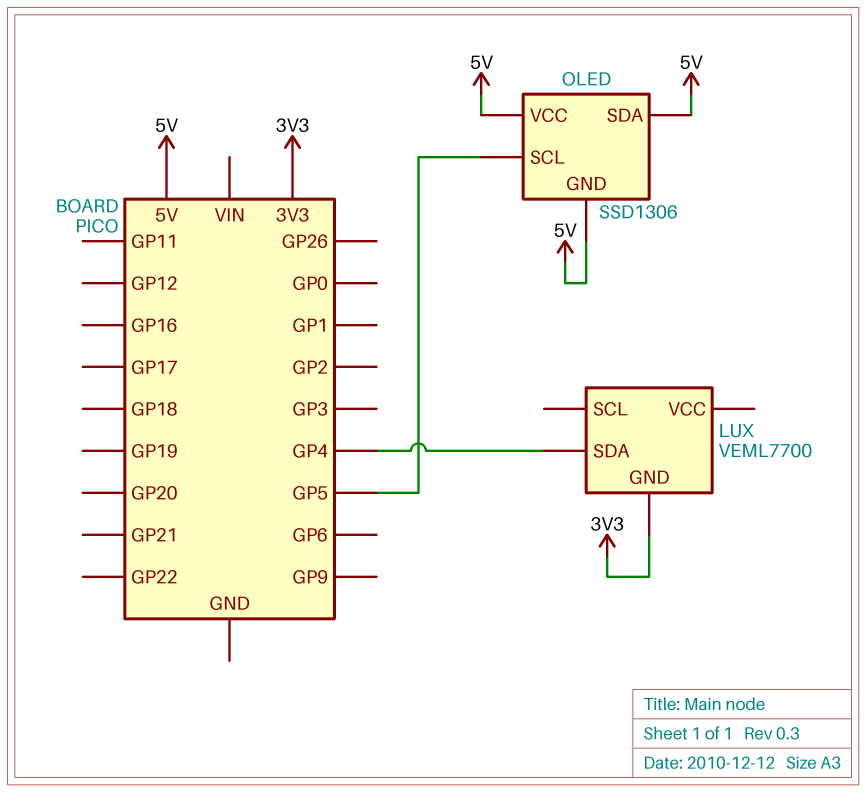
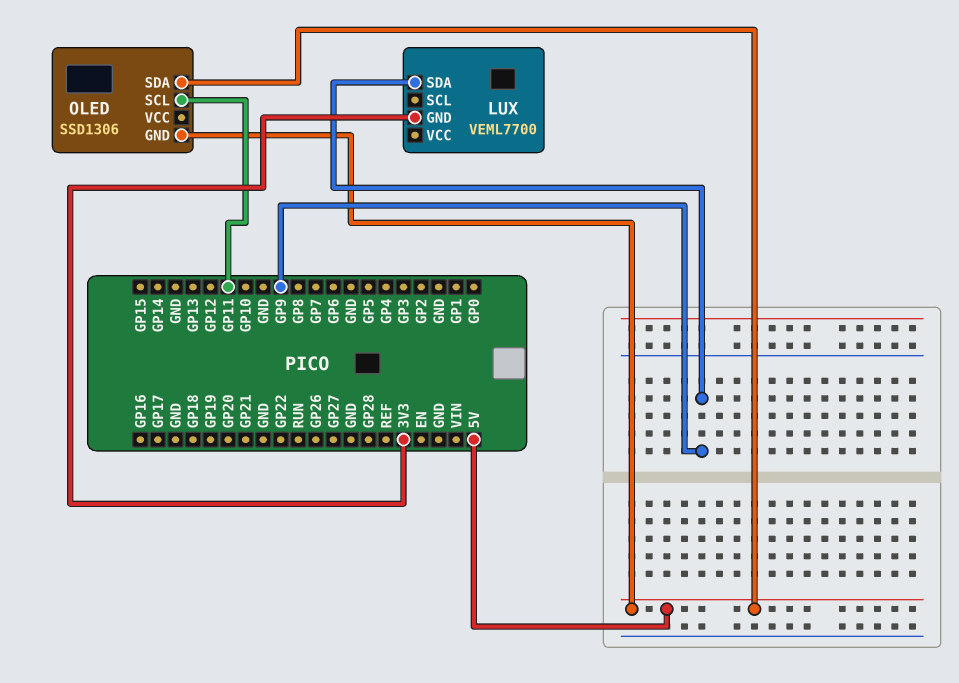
LUX pin SDA: GP4 -> GP9
OLED pin SCL: GP5 -> GP11
OLED pin VCC: 5V -> none

